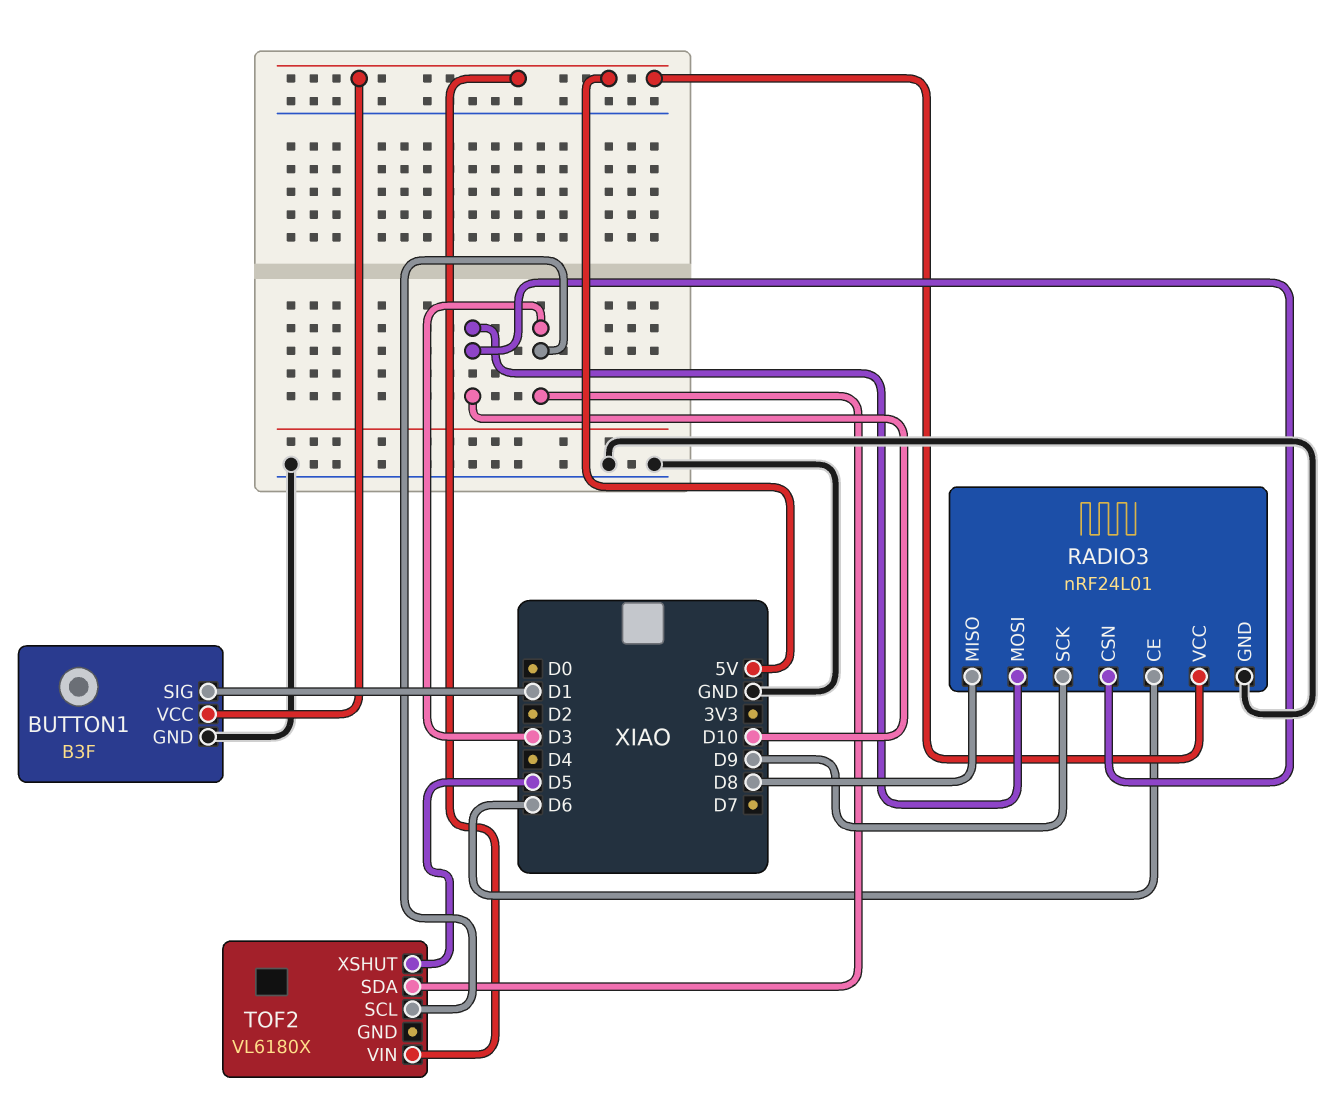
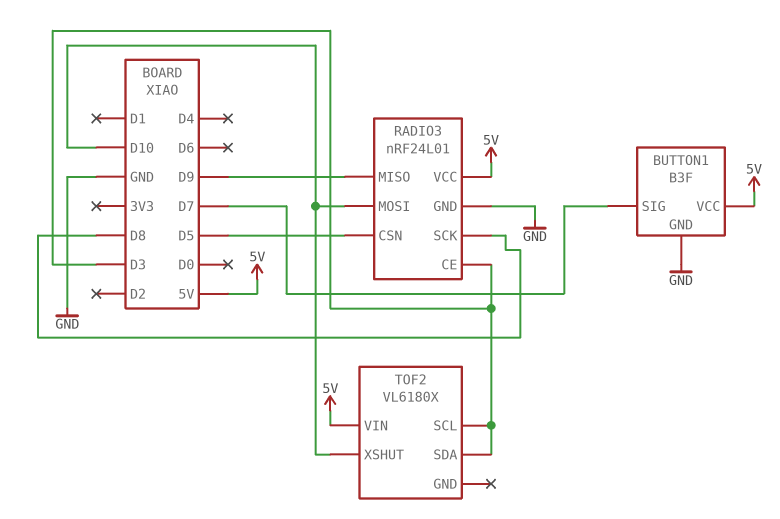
BUTTON1 pin SIG: D1 -> D7
RADIO3 pin CE: D6 -> D3
RADIO3 pin CSN: D10 -> D5
RADIO3 pin MISO: D8 -> D9
RADIO3 pin SCK: D9 -> D8
TOF2 pin XSHUT: D5 -> D10

